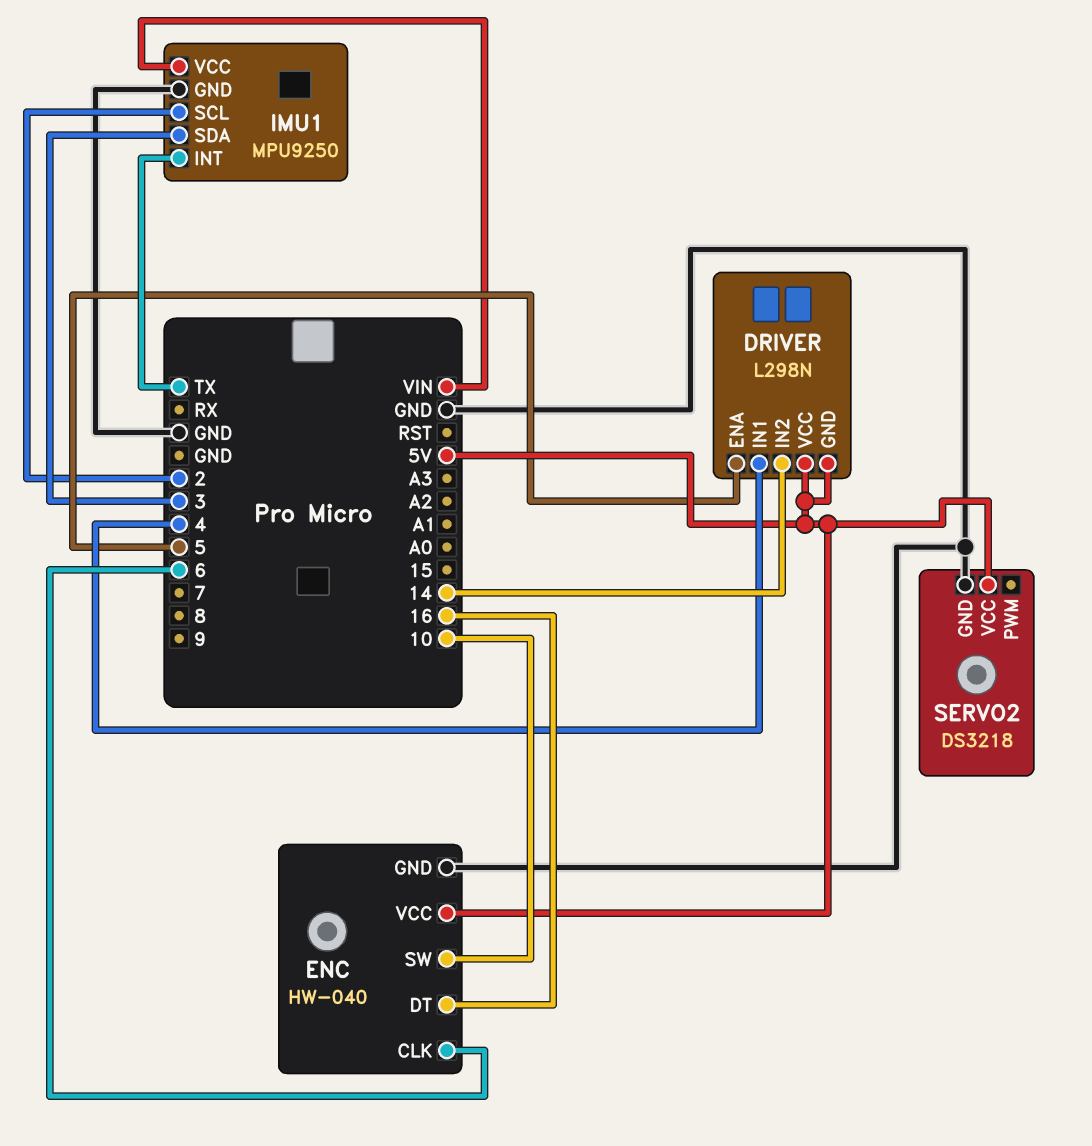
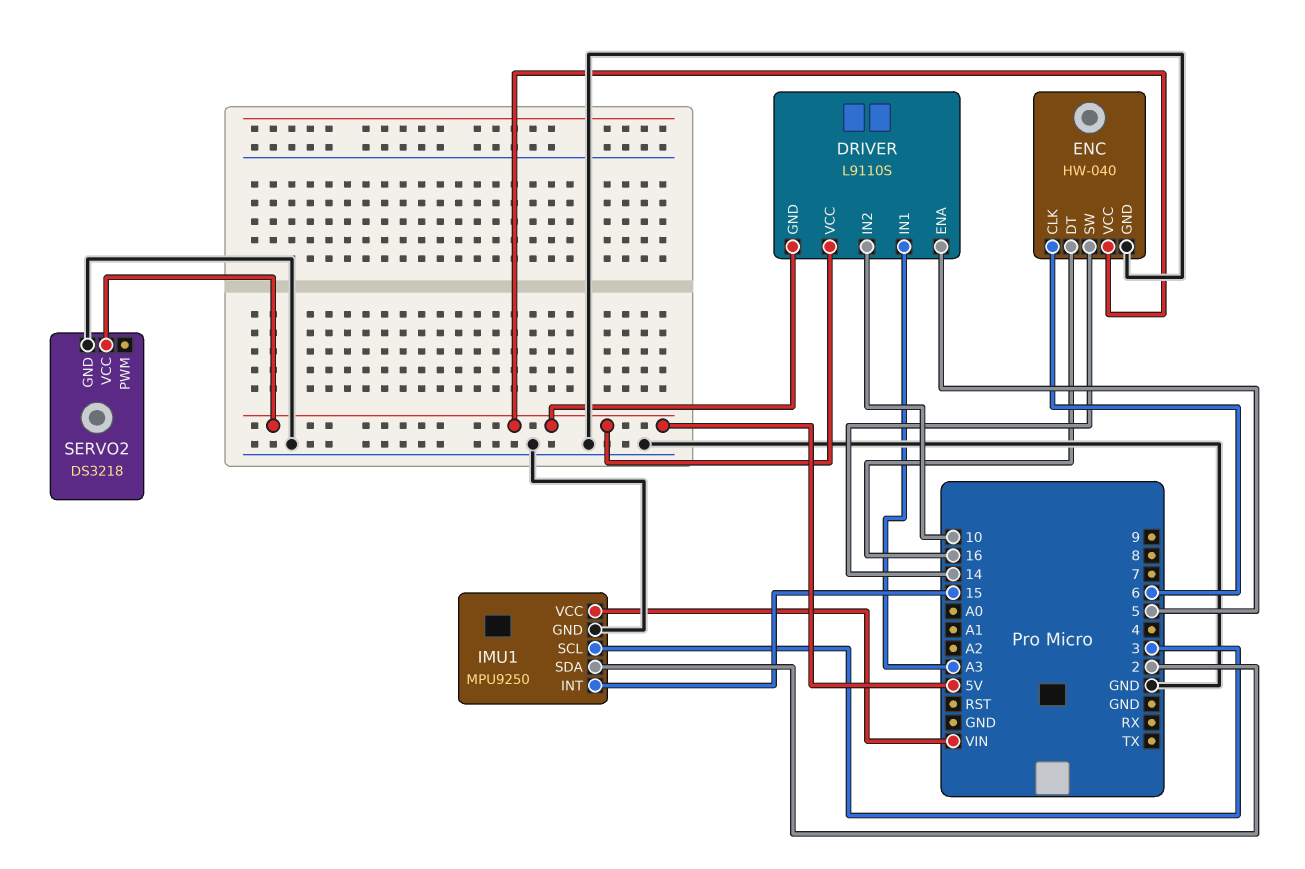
DRIVER: L298N -> L9110S
DRIVER pin IN1: 4 -> A3
DRIVER pin IN2: 14 -> 10
ENC pin SW: 10 -> 14
IMU1 pin INT: TX -> 15
IMU1 pin SCL: 2 -> 3
IMU1 pin SDA: 3 -> 2

